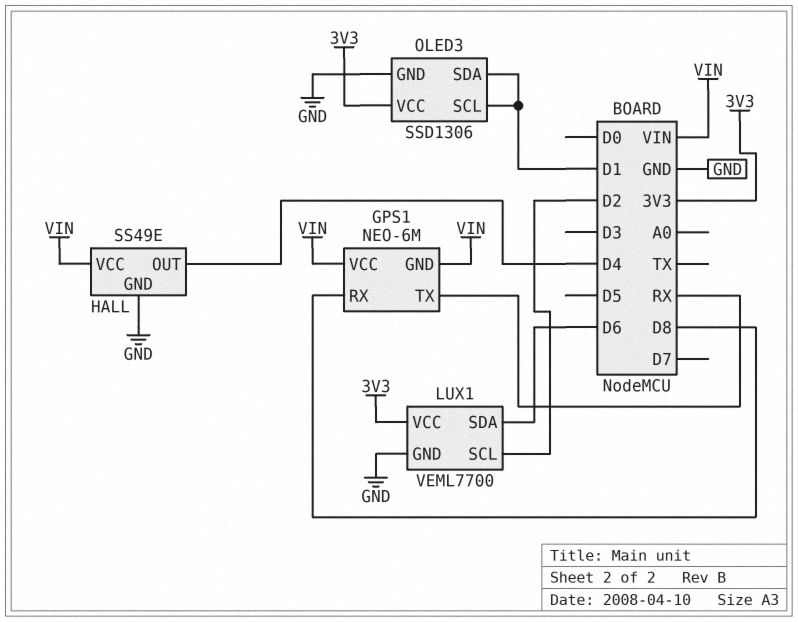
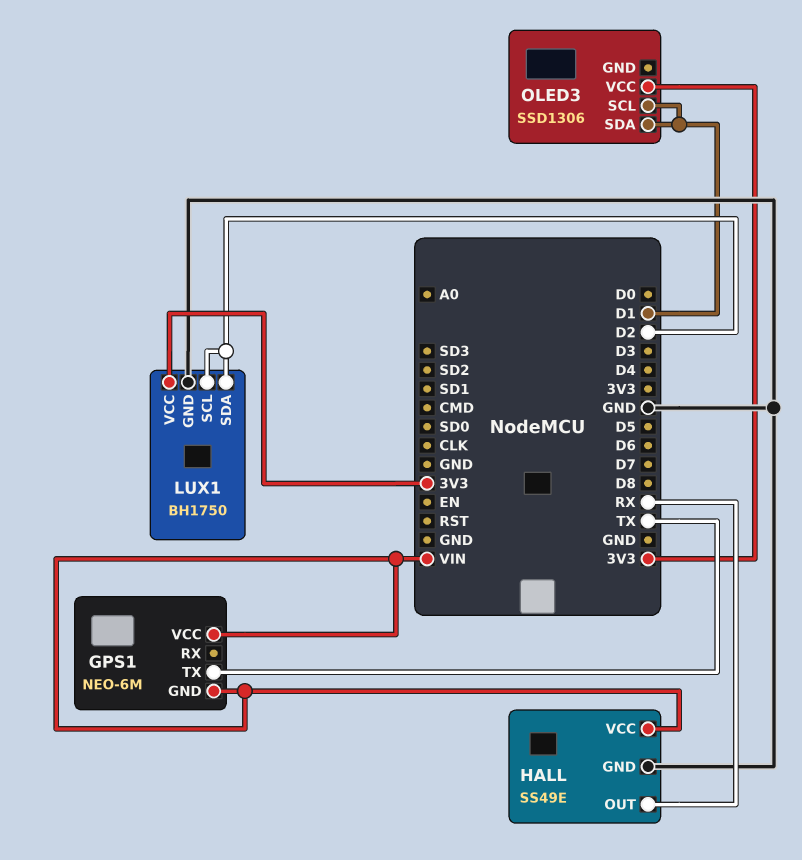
GPS1 pin RX: D8 -> none
GPS1 pin TX: RX -> TX
HALL pin OUT: D4 -> RX
LUX1: VEML7700 -> BH1750
LUX1 pin SDA: D6 -> D2
OLED3 pin GND: GND -> none

